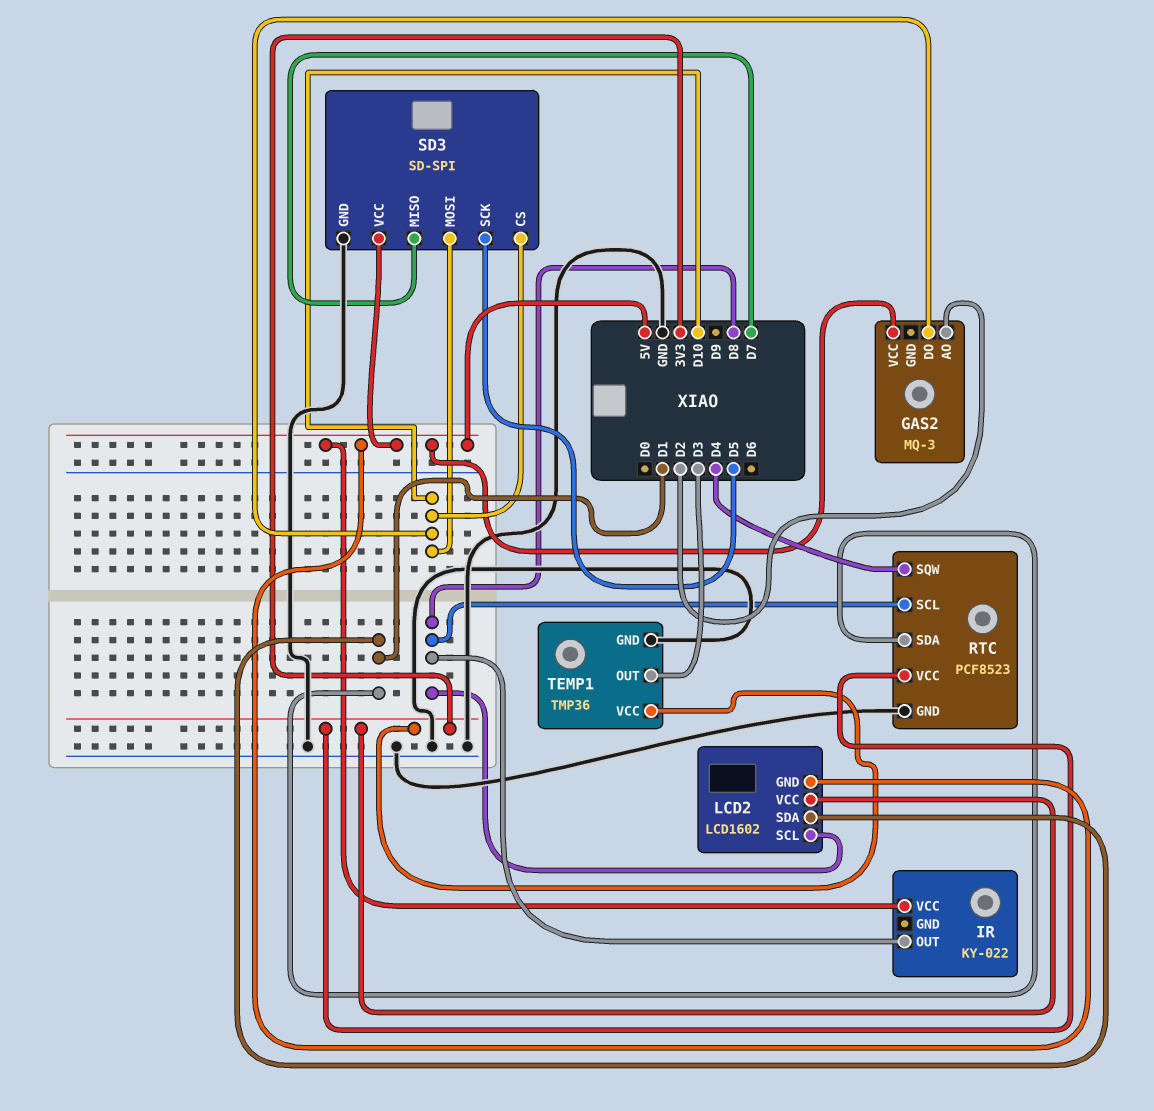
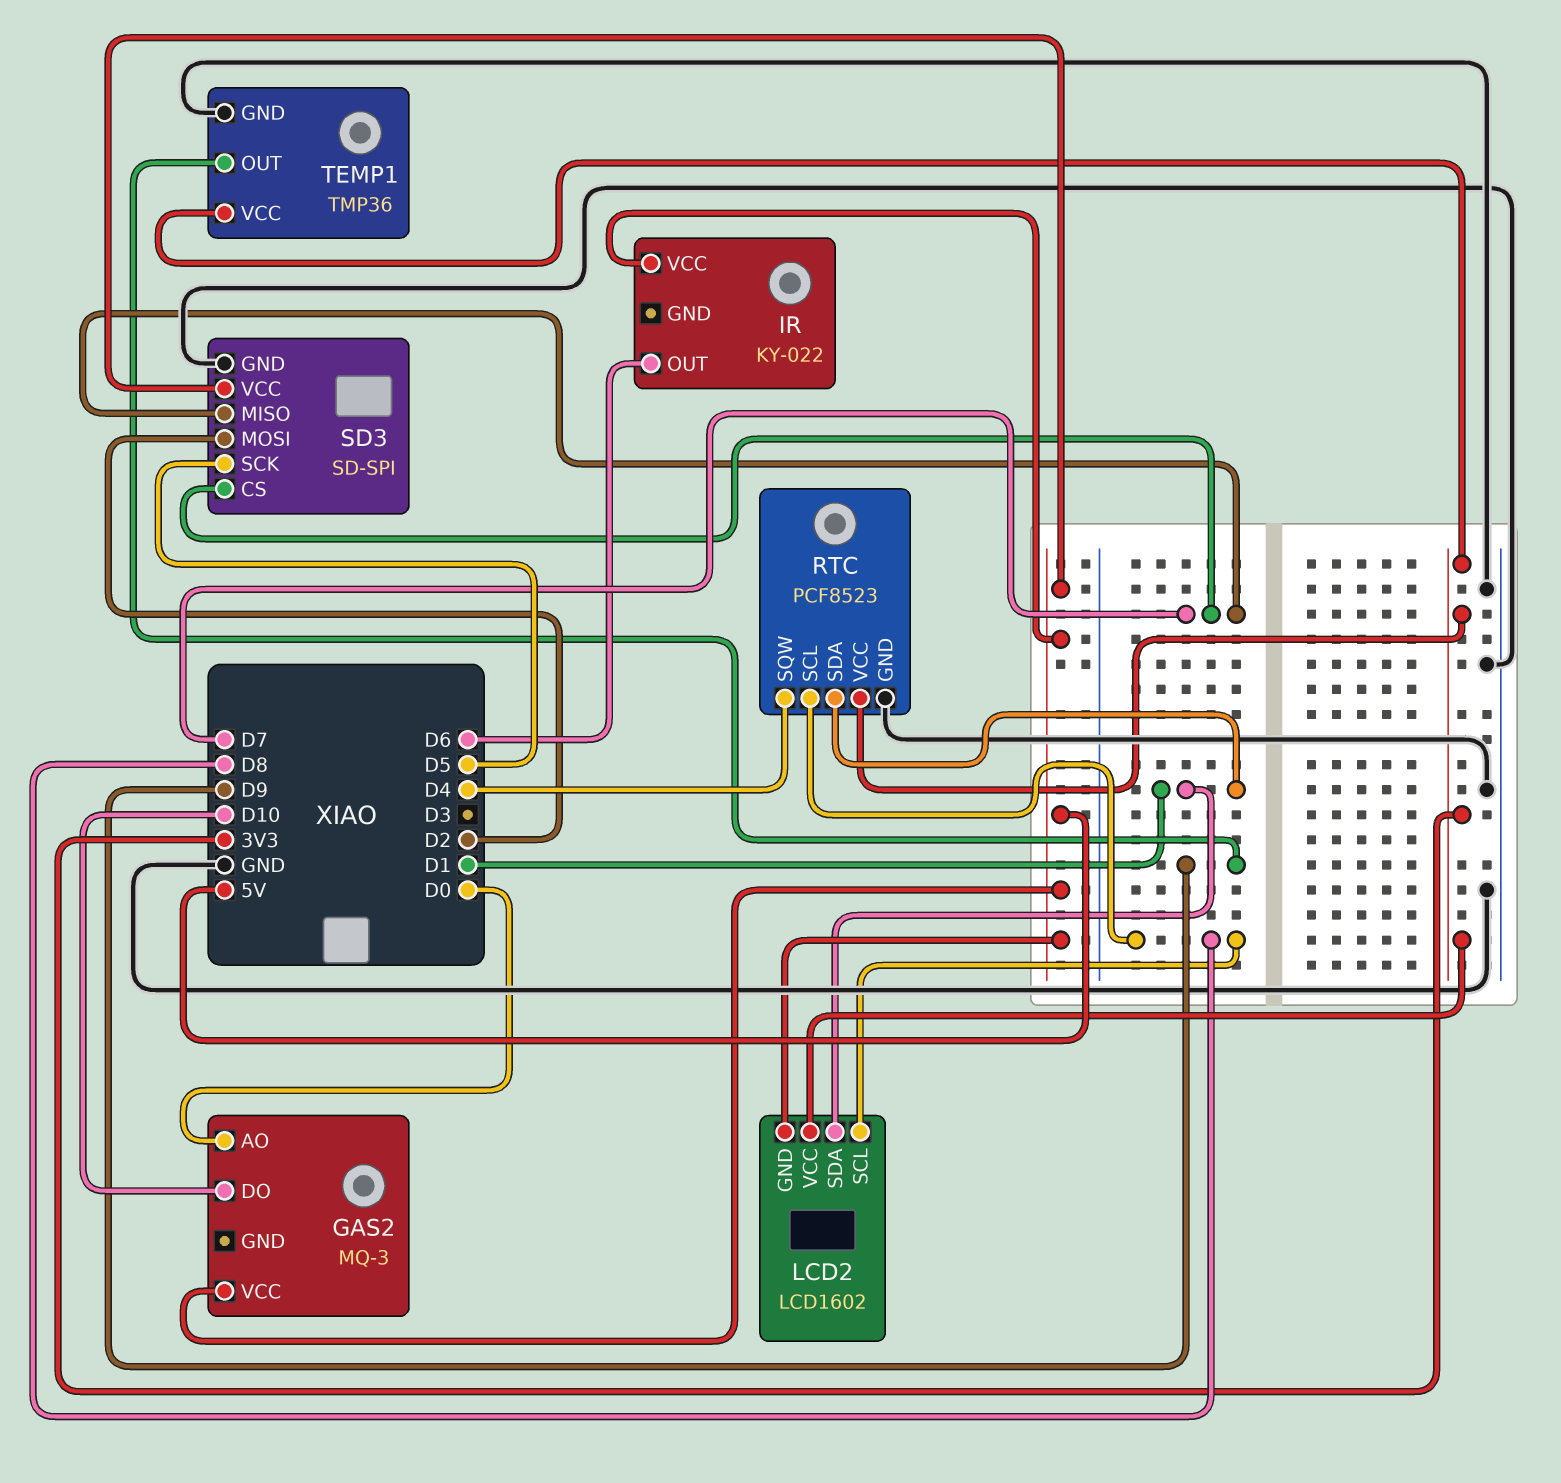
GAS2 pin AO: D2 -> D0
IR pin OUT: D8 -> D6
SD3 pin CS: D10 -> D7
SD3 pin MOSI: D10 -> D2
TEMP1 pin OUT: D3 -> D9

